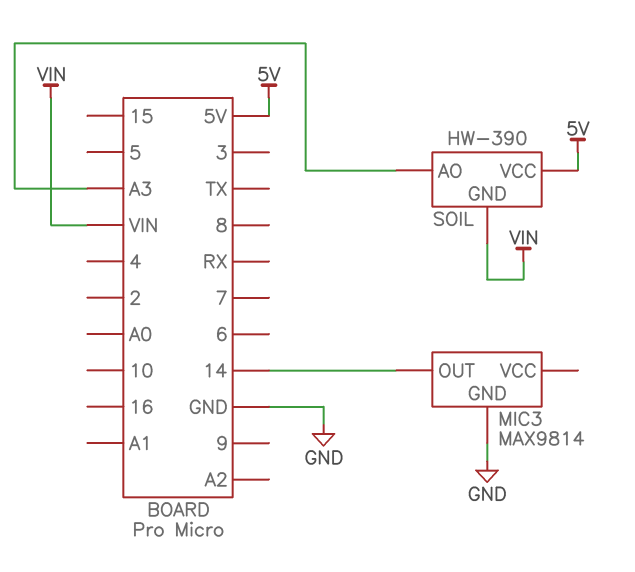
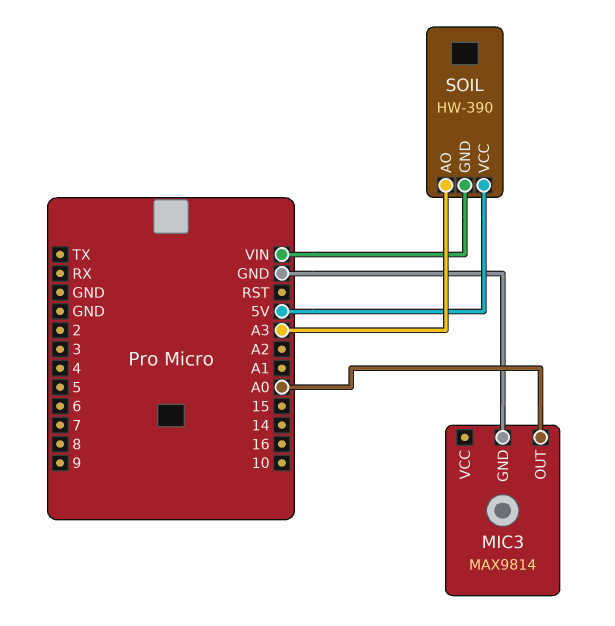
MIC3 pin OUT: 14 -> A0

